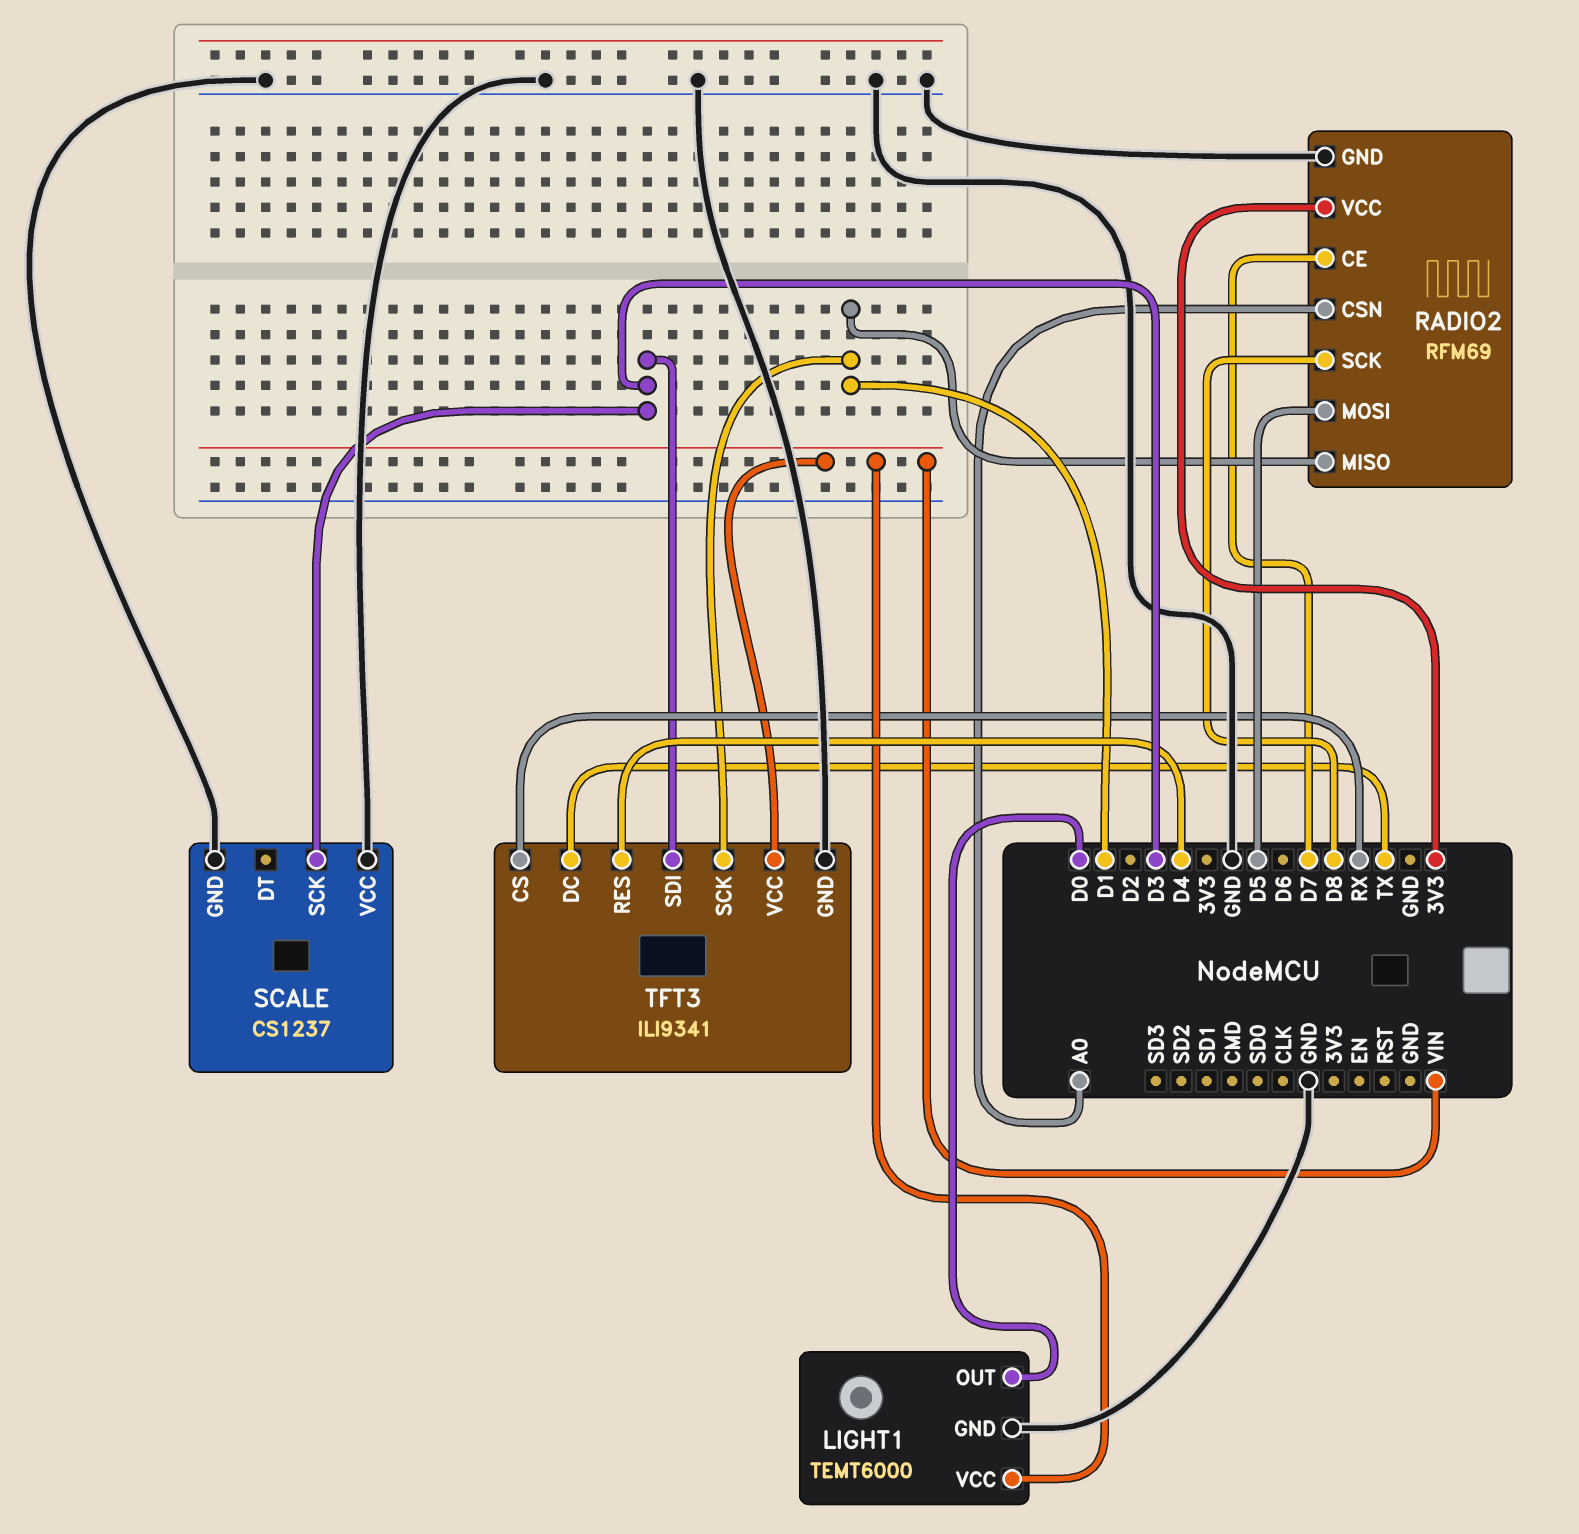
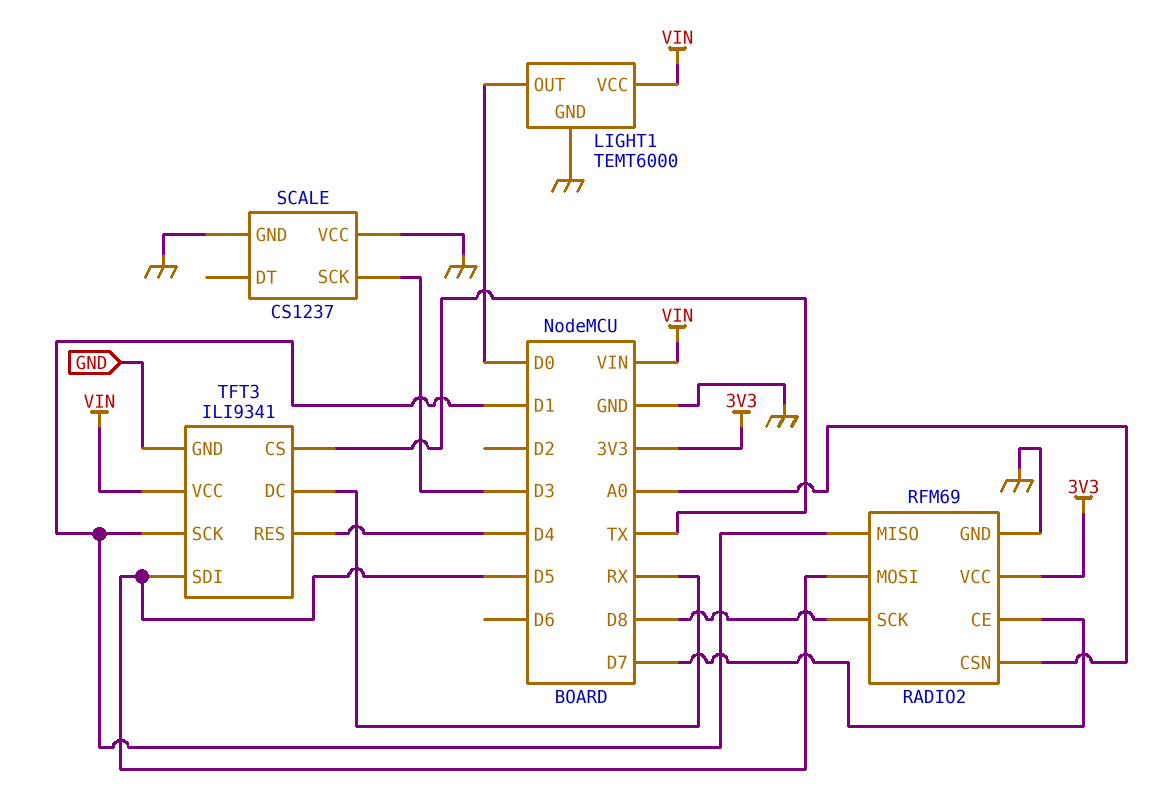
TFT3 pin CS: RX -> TX
TFT3 pin DC: TX -> RX
TFT3 pin SDI: D3 -> D5

